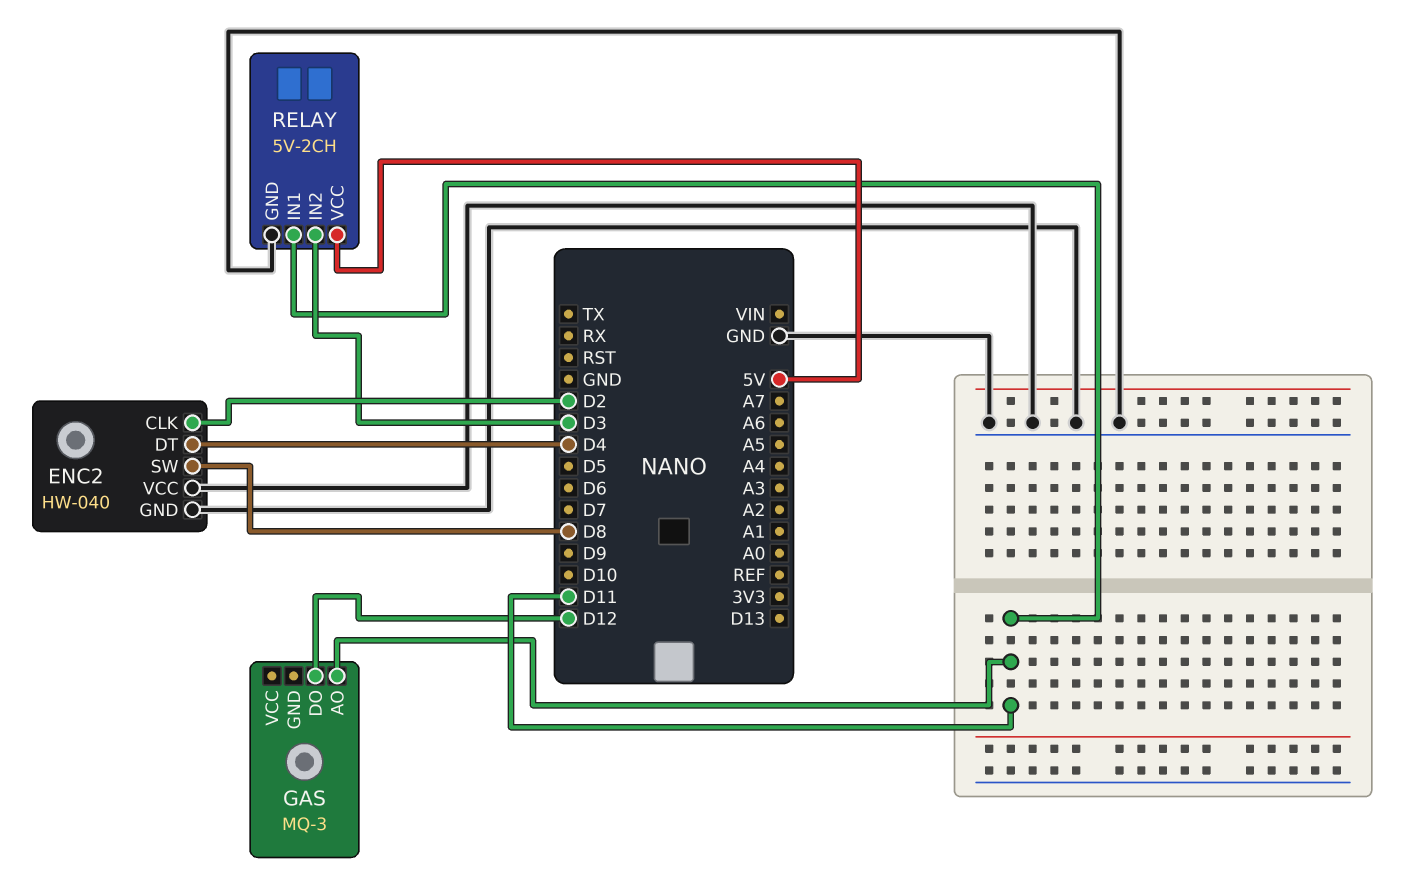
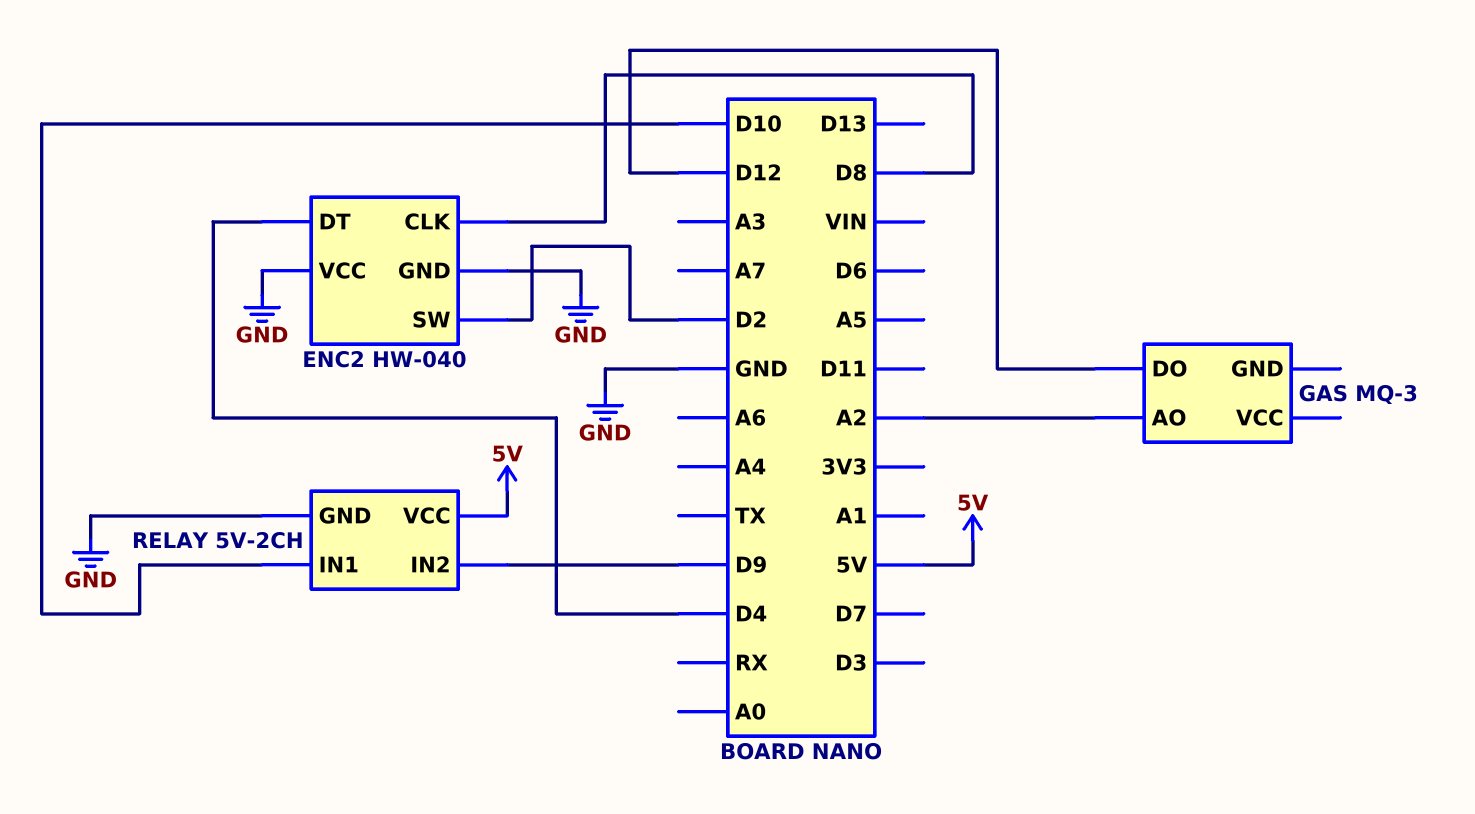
ENC2 pin CLK: D2 -> D8
ENC2 pin SW: D8 -> D2
GAS pin AO: D11 -> A2
RELAY pin IN1: D11 -> D10
RELAY pin IN2: D3 -> D9

